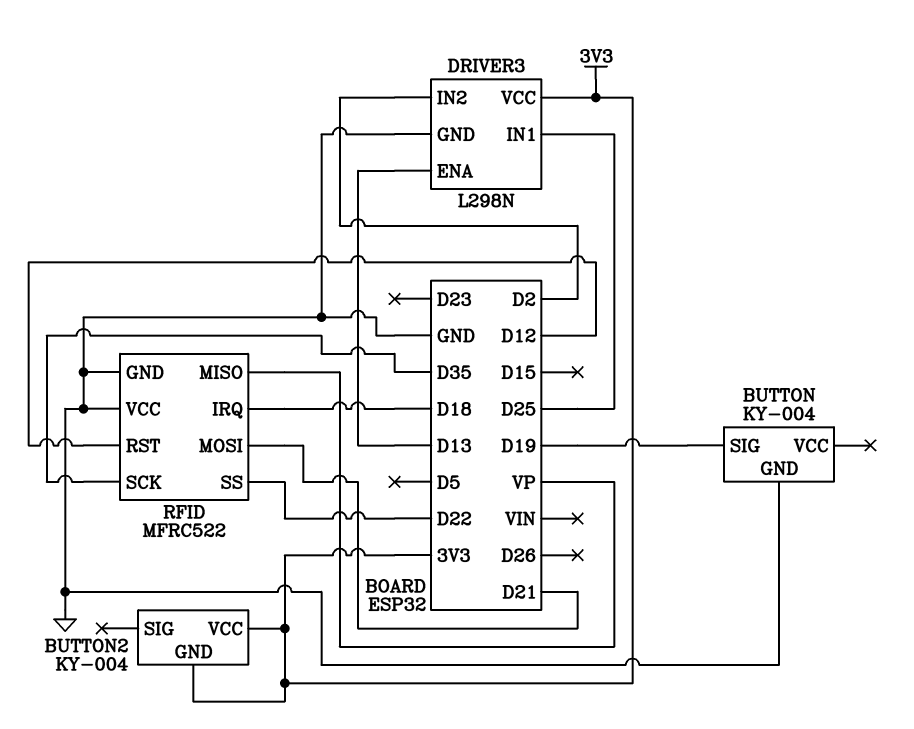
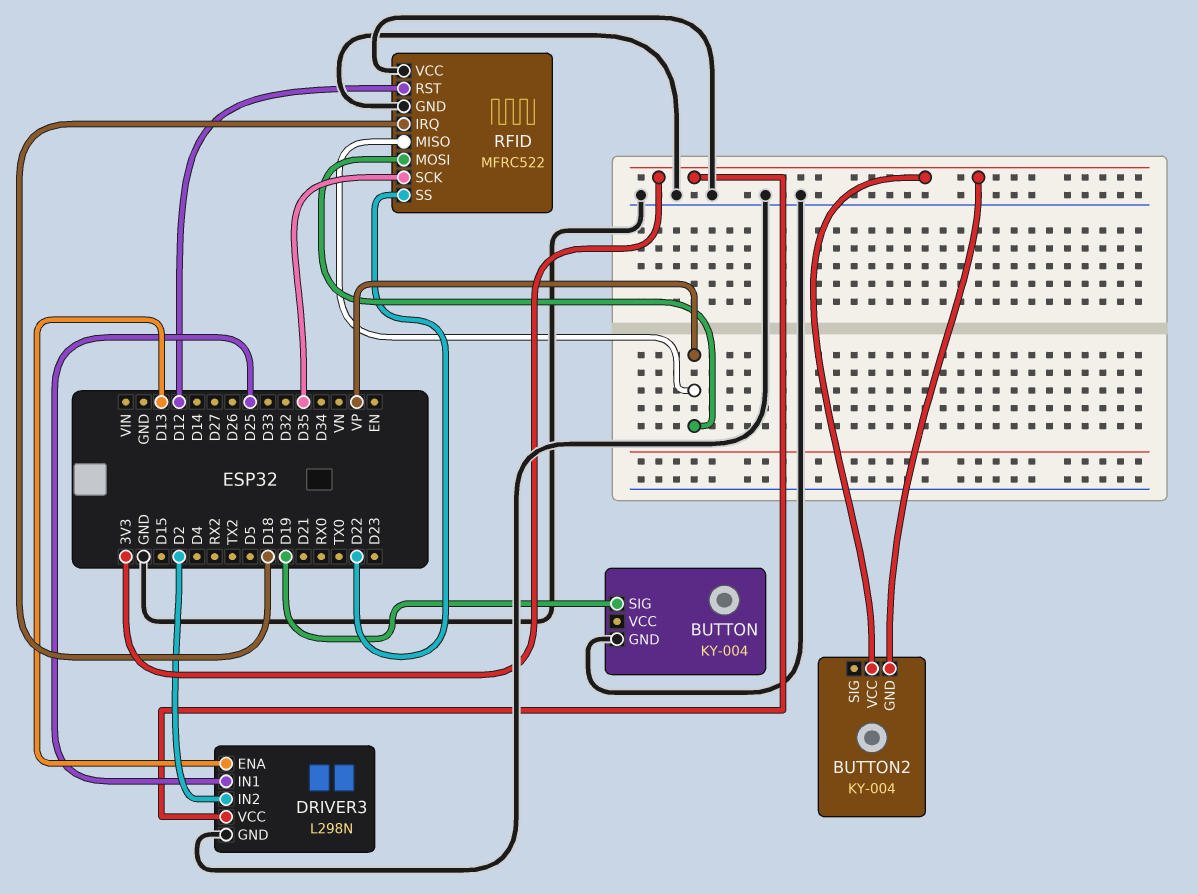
RFID pin MOSI: D21 -> VP

